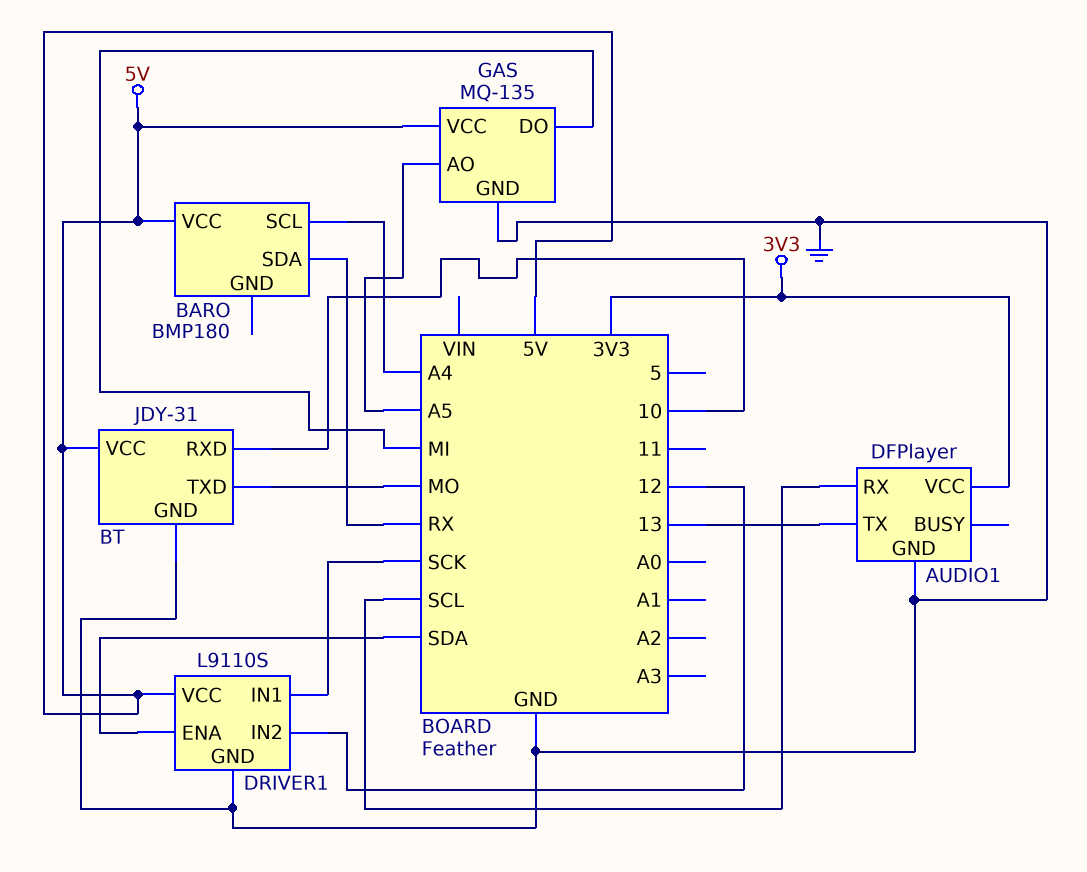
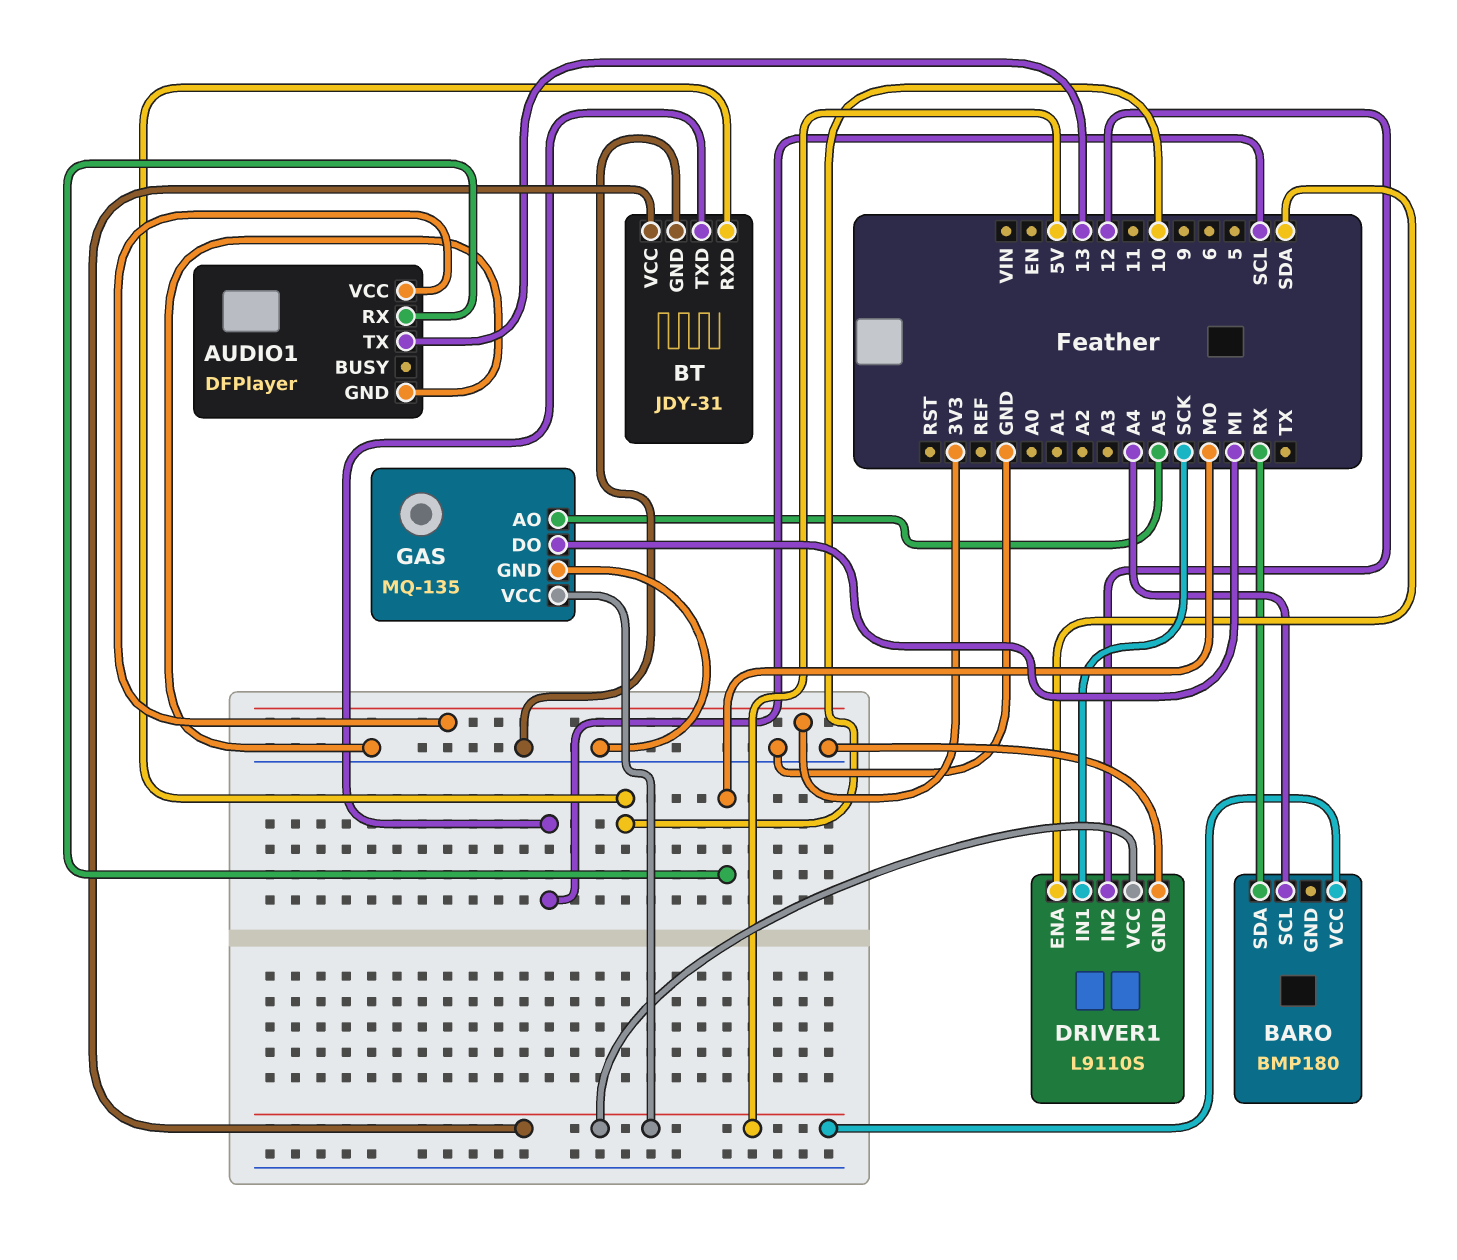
AUDIO1 pin RX: SCL -> MO
BT pin TXD: MO -> SCL

